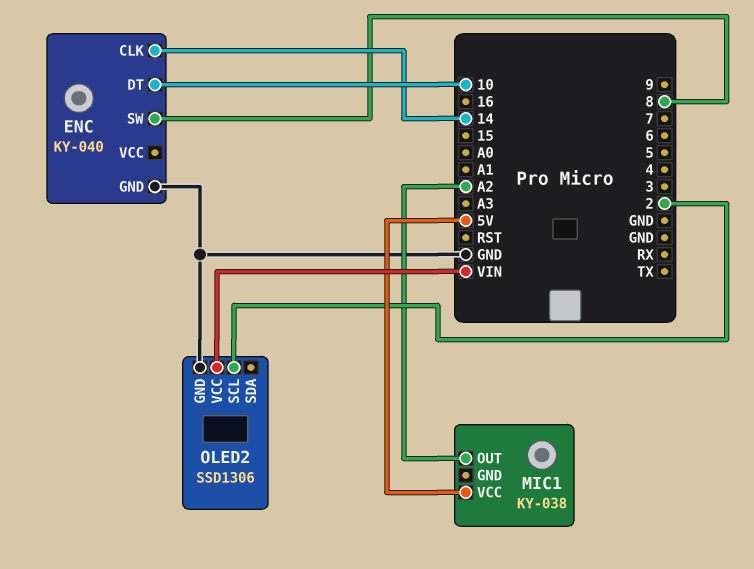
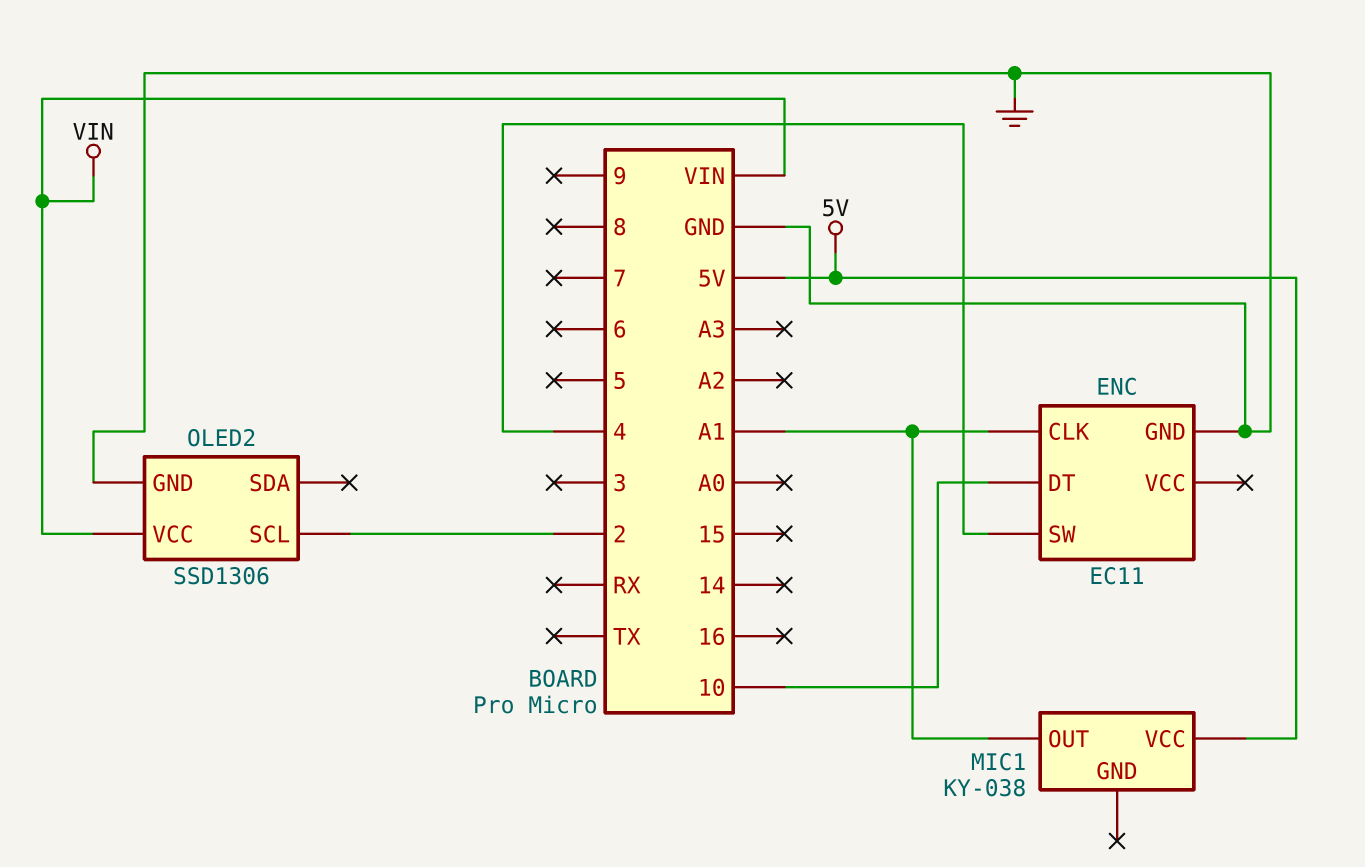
ENC: KY-040 -> EC11
ENC pin CLK: 14 -> A1
ENC pin SW: 8 -> 4
MIC1 pin OUT: A2 -> A1

